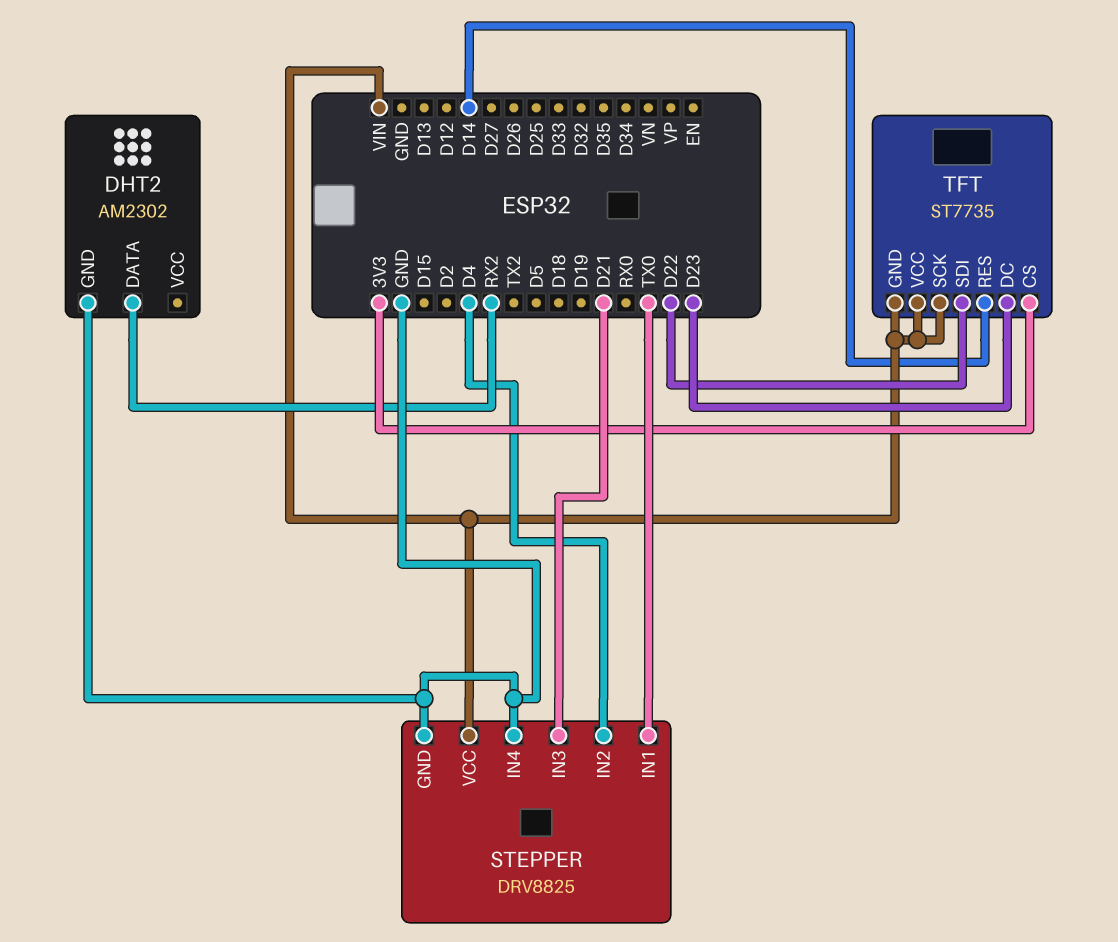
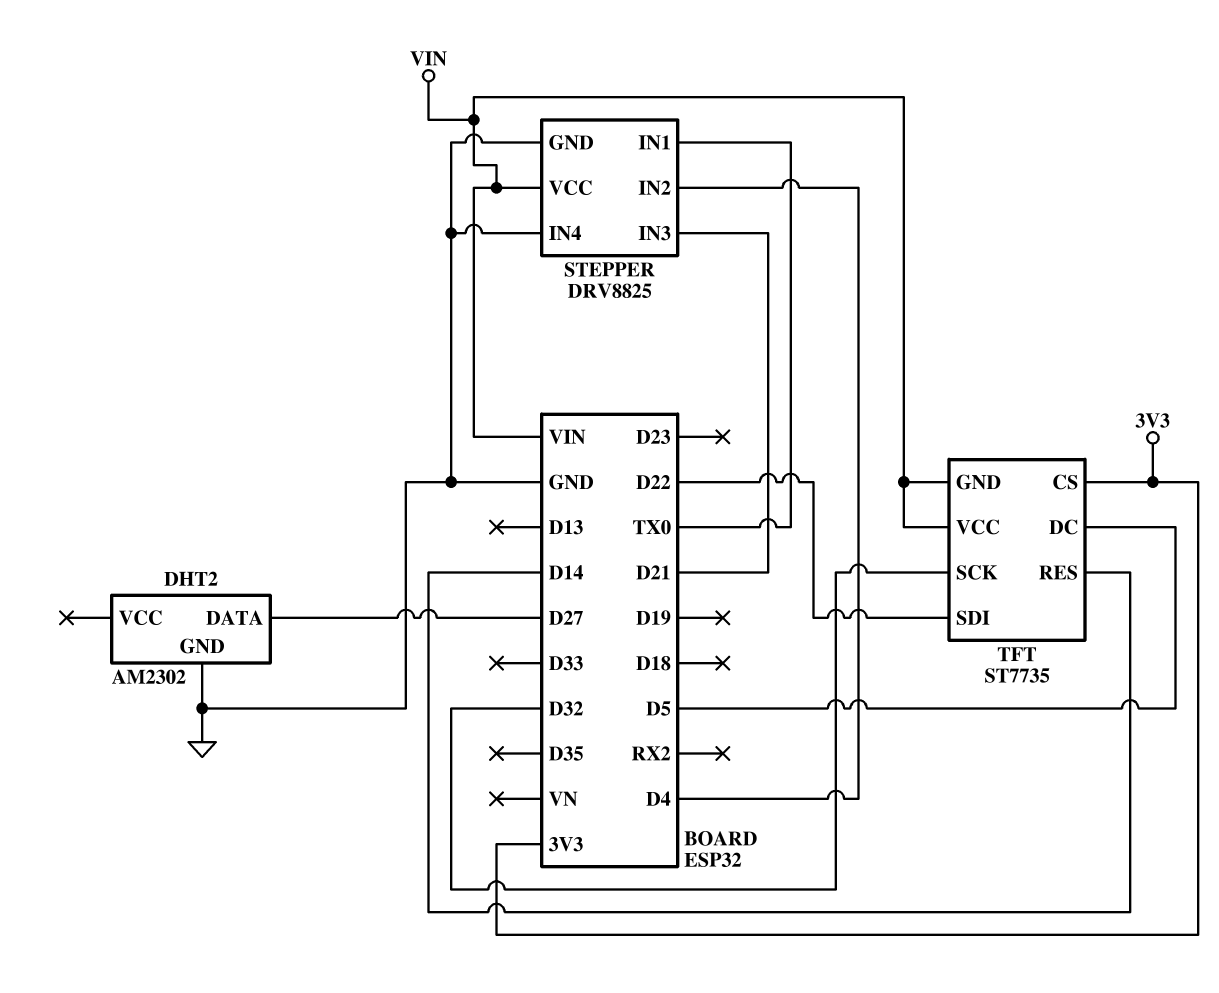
DHT2 pin DATA: RX2 -> D27
TFT pin DC: D23 -> D5
TFT pin SCK: VIN -> D32

